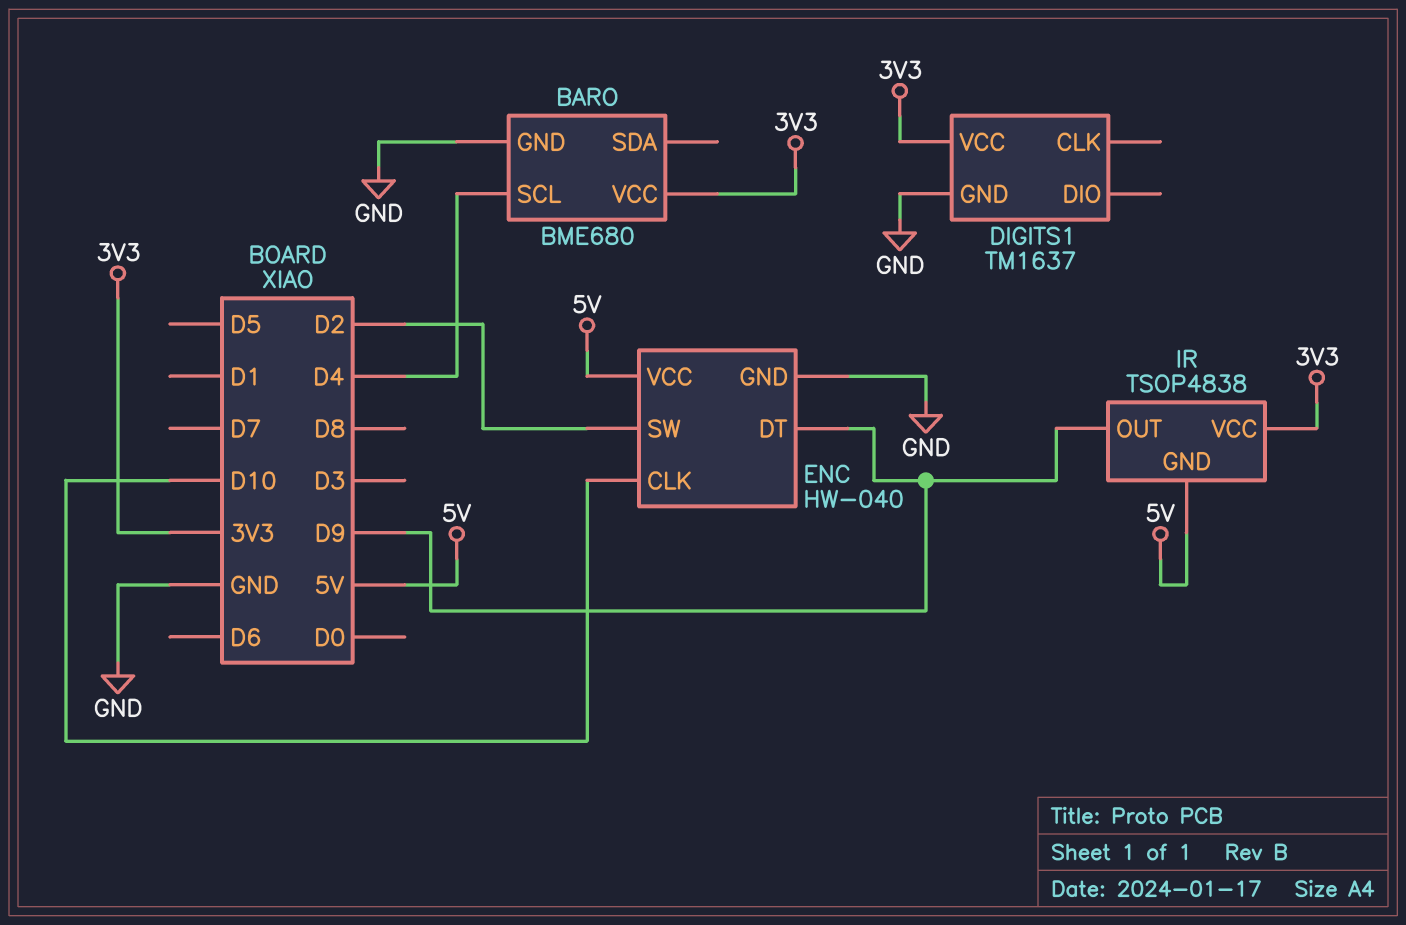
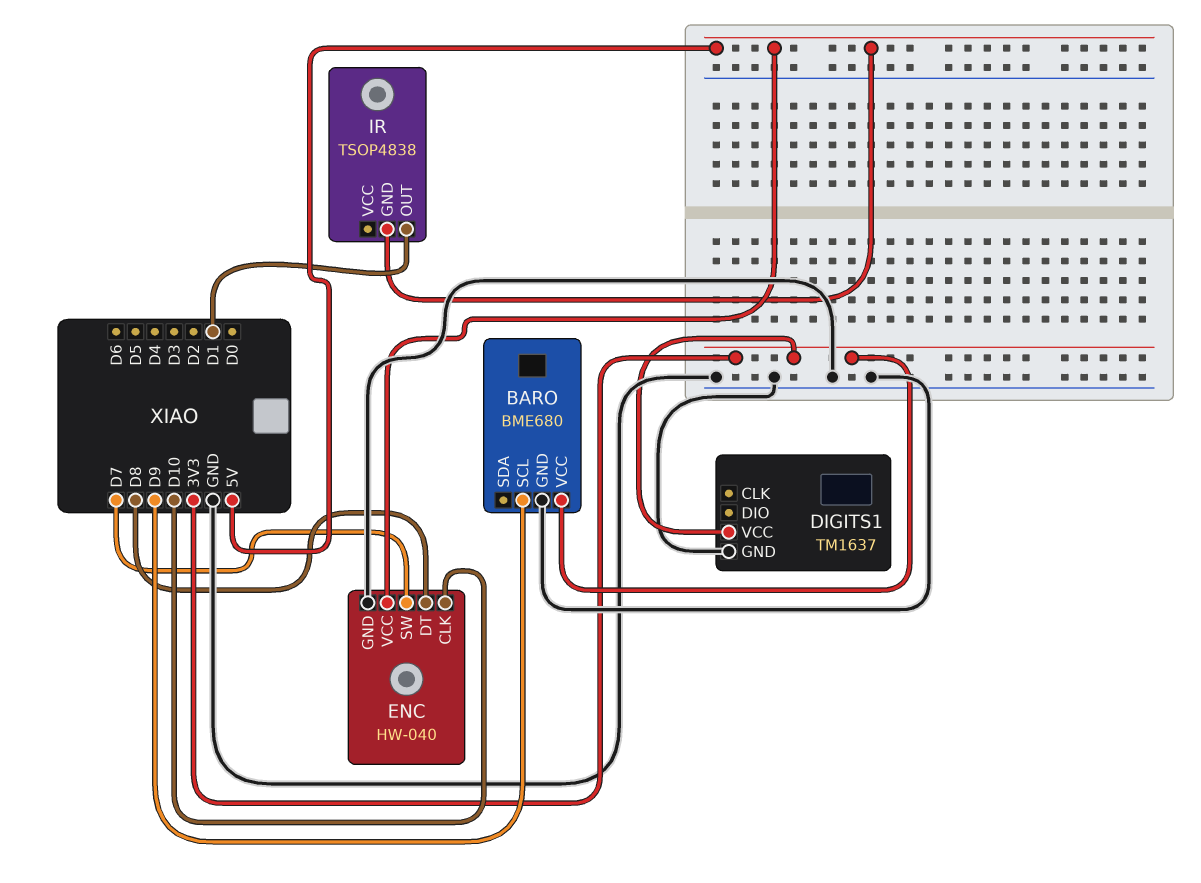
BARO pin SCL: D4 -> D9
ENC pin DT: D9 -> D8
ENC pin SW: D2 -> D7
IR pin OUT: D9 -> D1
IR pin VCC: 3V3 -> none

